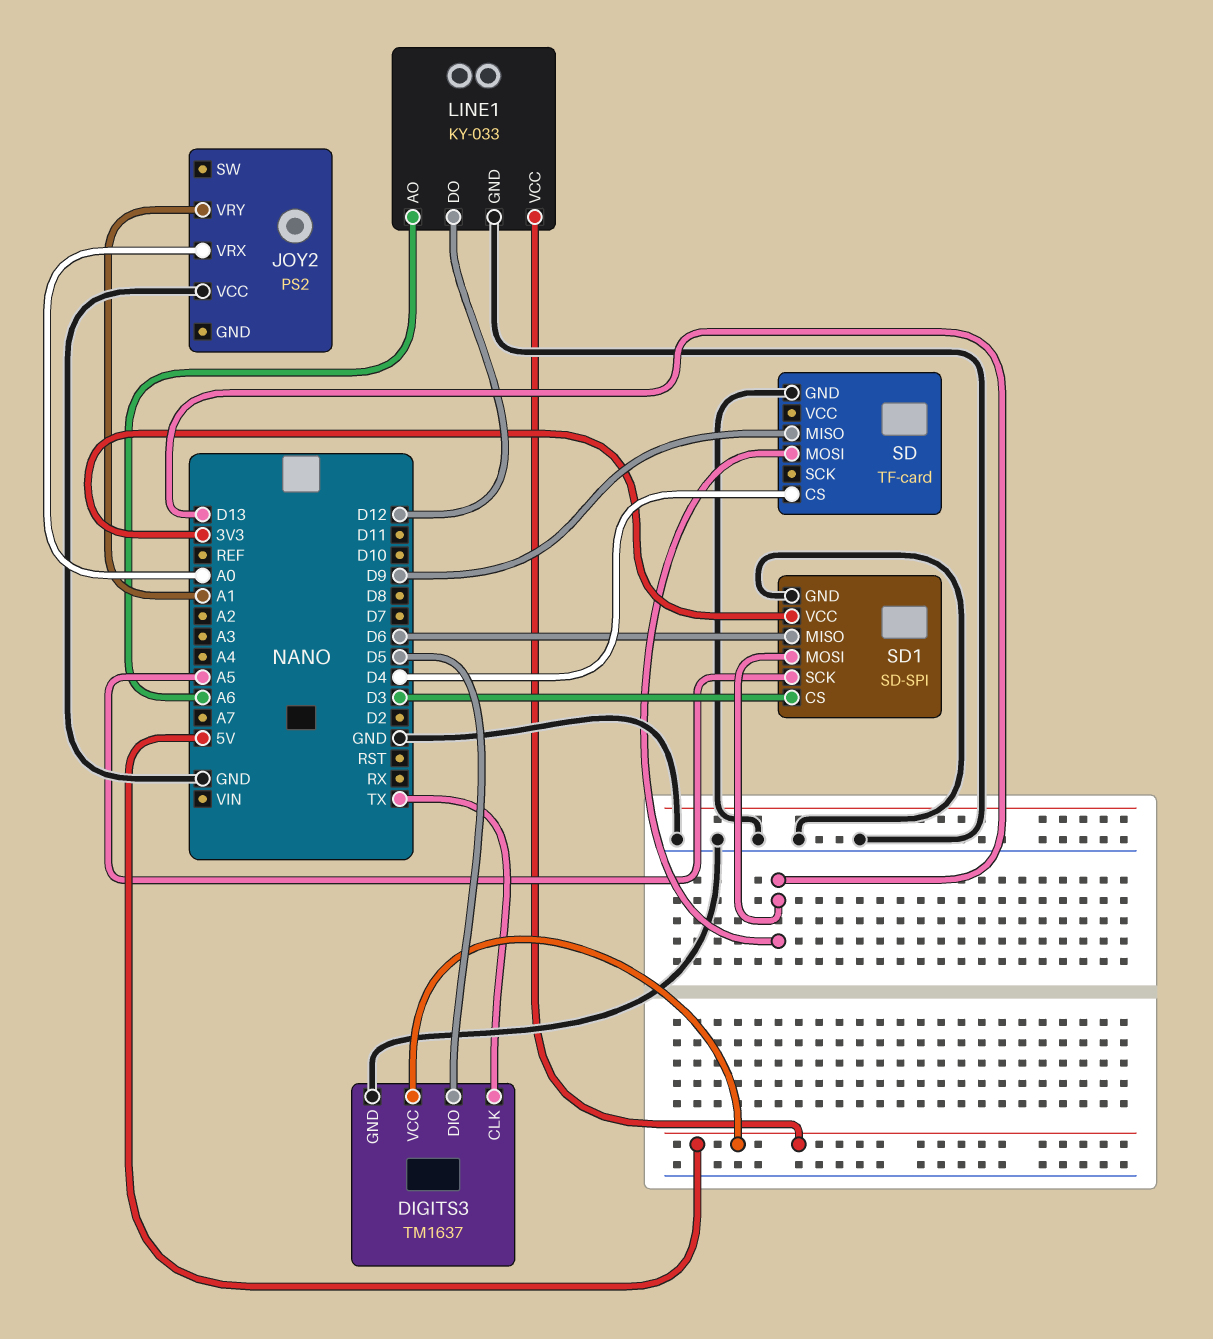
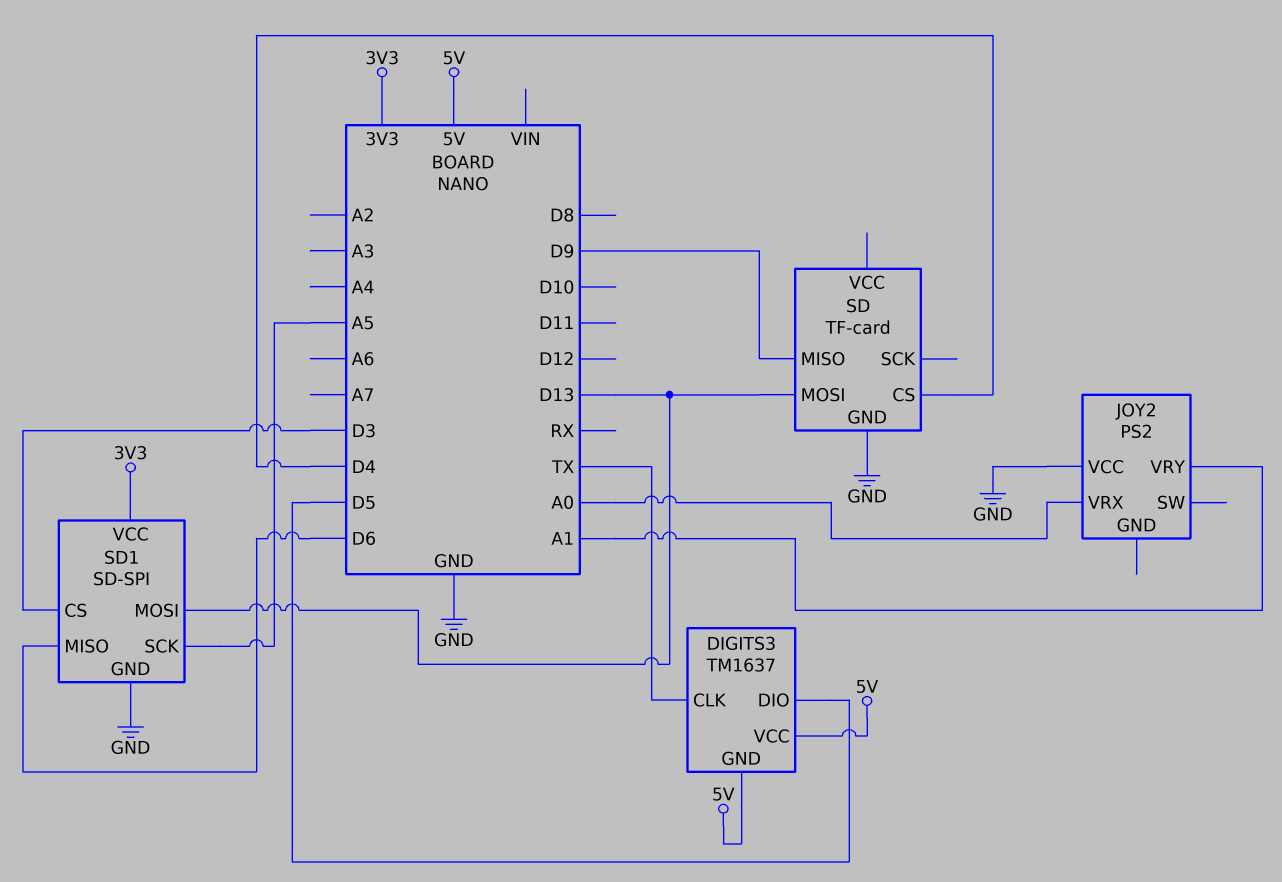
DIGITS3 pin GND: GND -> 5V
LINE1: KY-033 -> none
LINE1 pin AO: A6 -> none
LINE1 pin DO: D12 -> none
LINE1 pin GND: GND -> none
LINE1 pin VCC: 5V -> none

